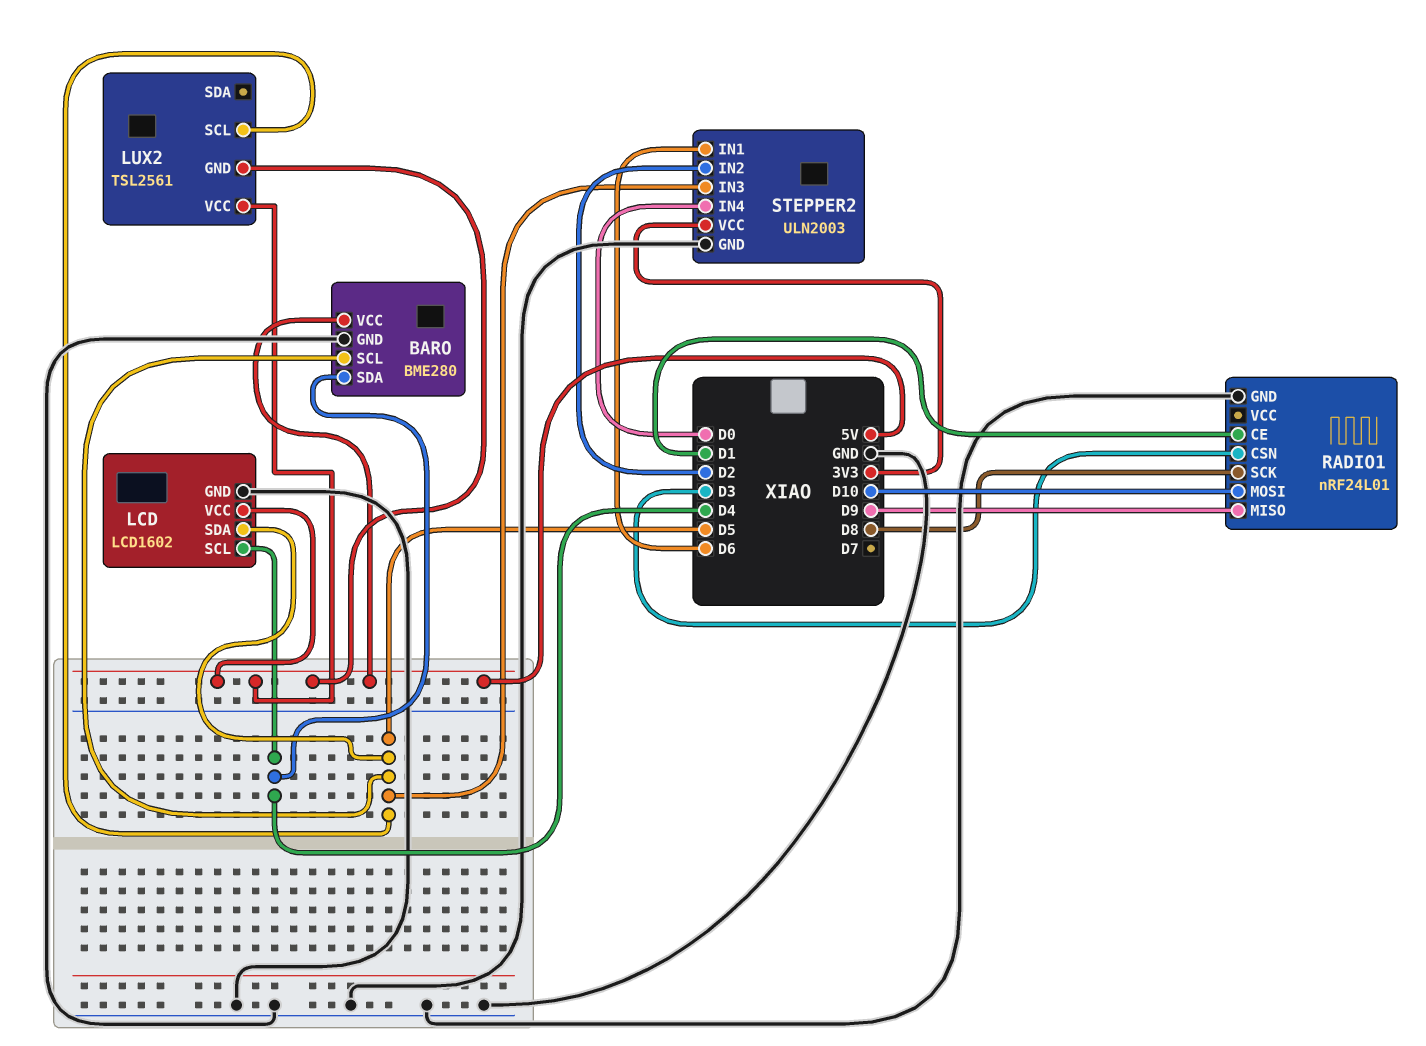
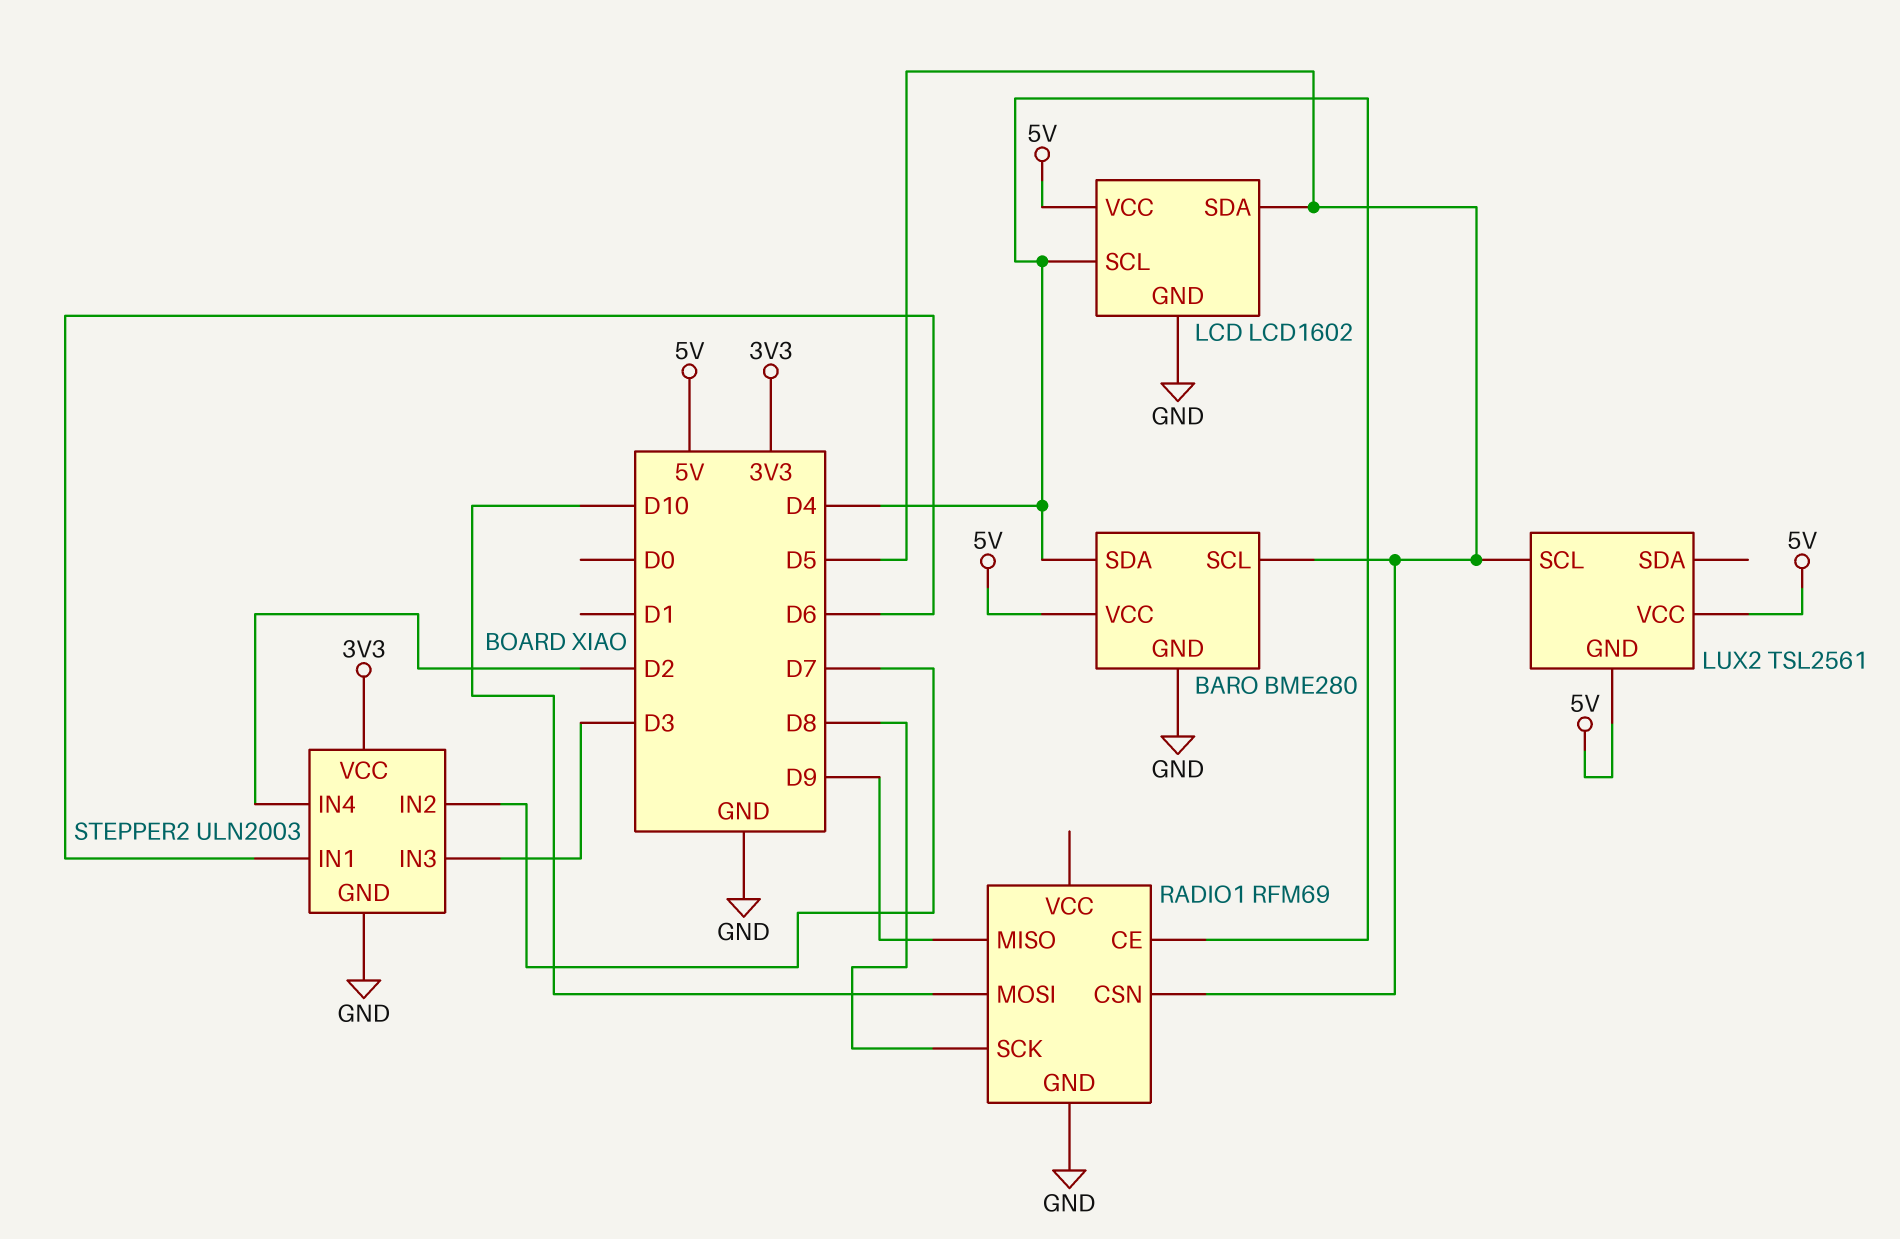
RADIO1: nRF24L01 -> RFM69
RADIO1 pin CE: D1 -> D4
RADIO1 pin CSN: D3 -> D5
STEPPER2 pin IN2: D2 -> D7
STEPPER2 pin IN3: D5 -> D3
STEPPER2 pin IN4: D0 -> D2

